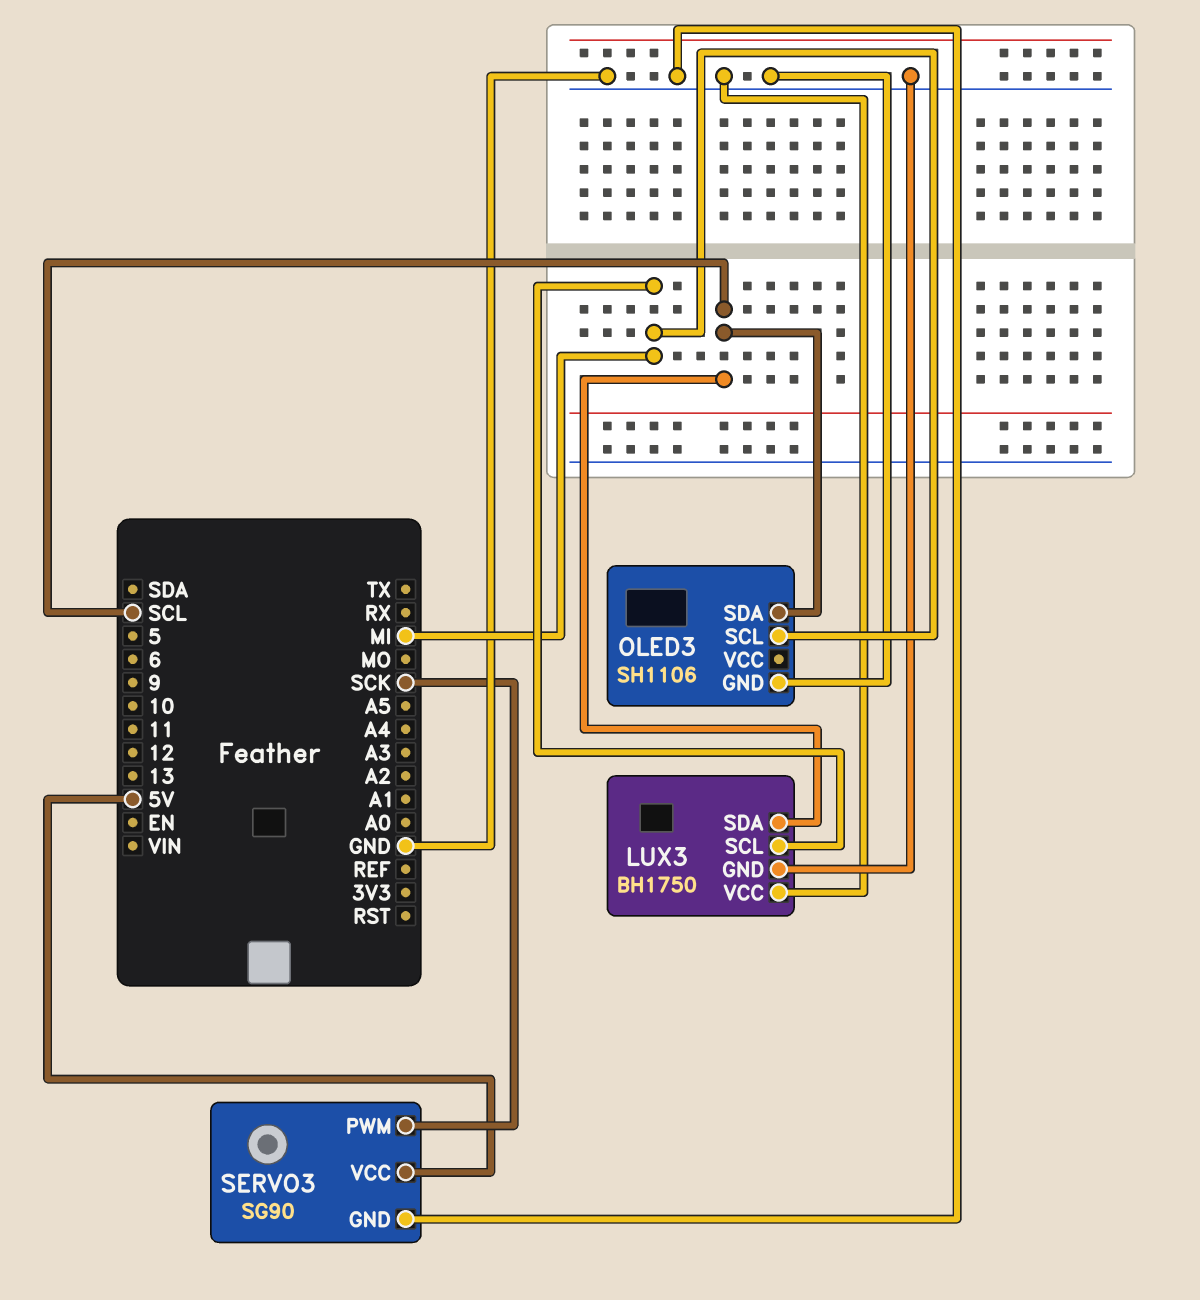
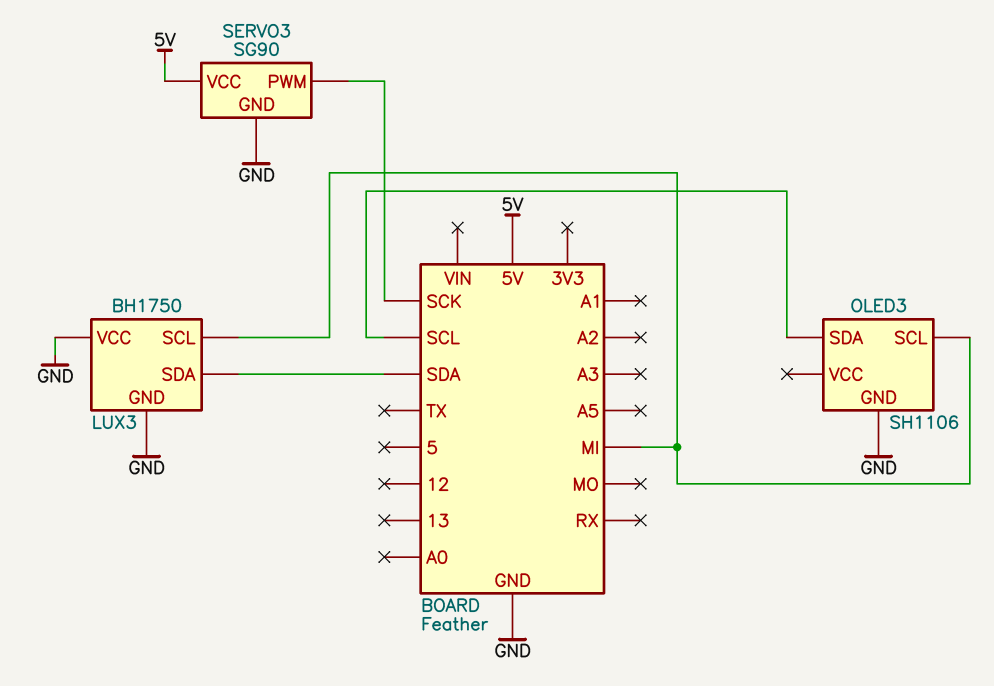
LUX3 pin SDA: SCL -> SDA

